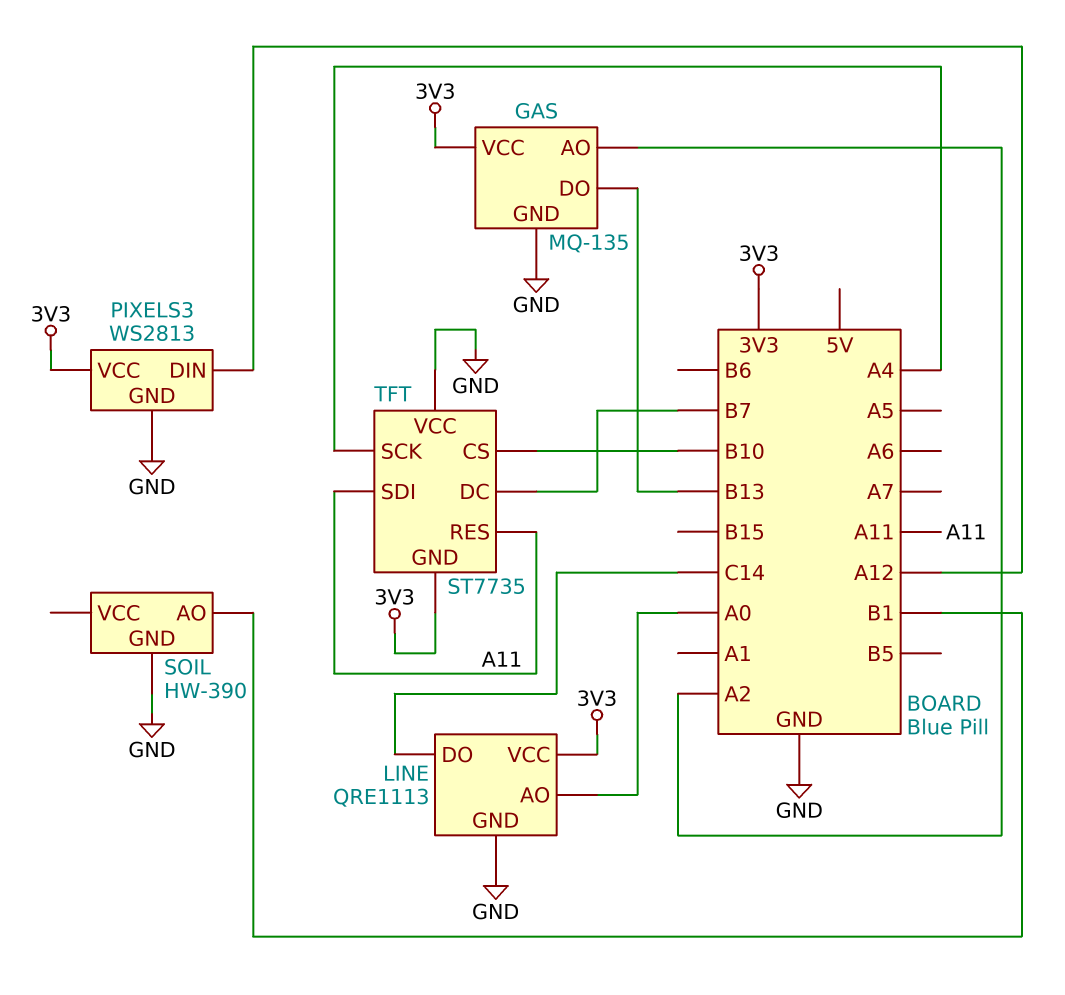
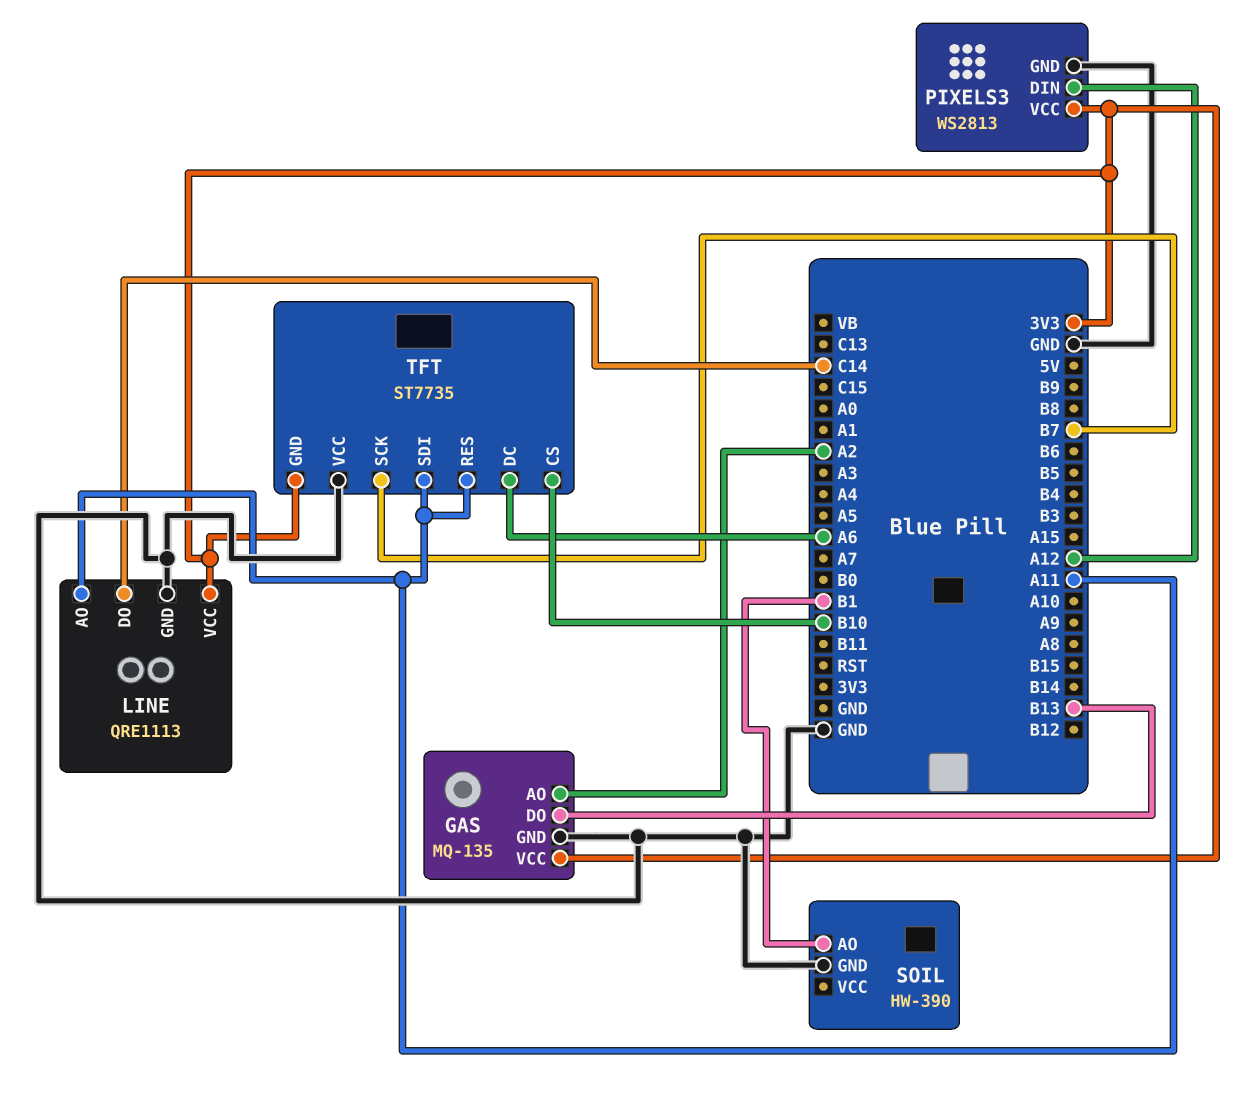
LINE pin AO: A0 -> A11
TFT pin DC: B7 -> A6
TFT pin SCK: A4 -> B7

